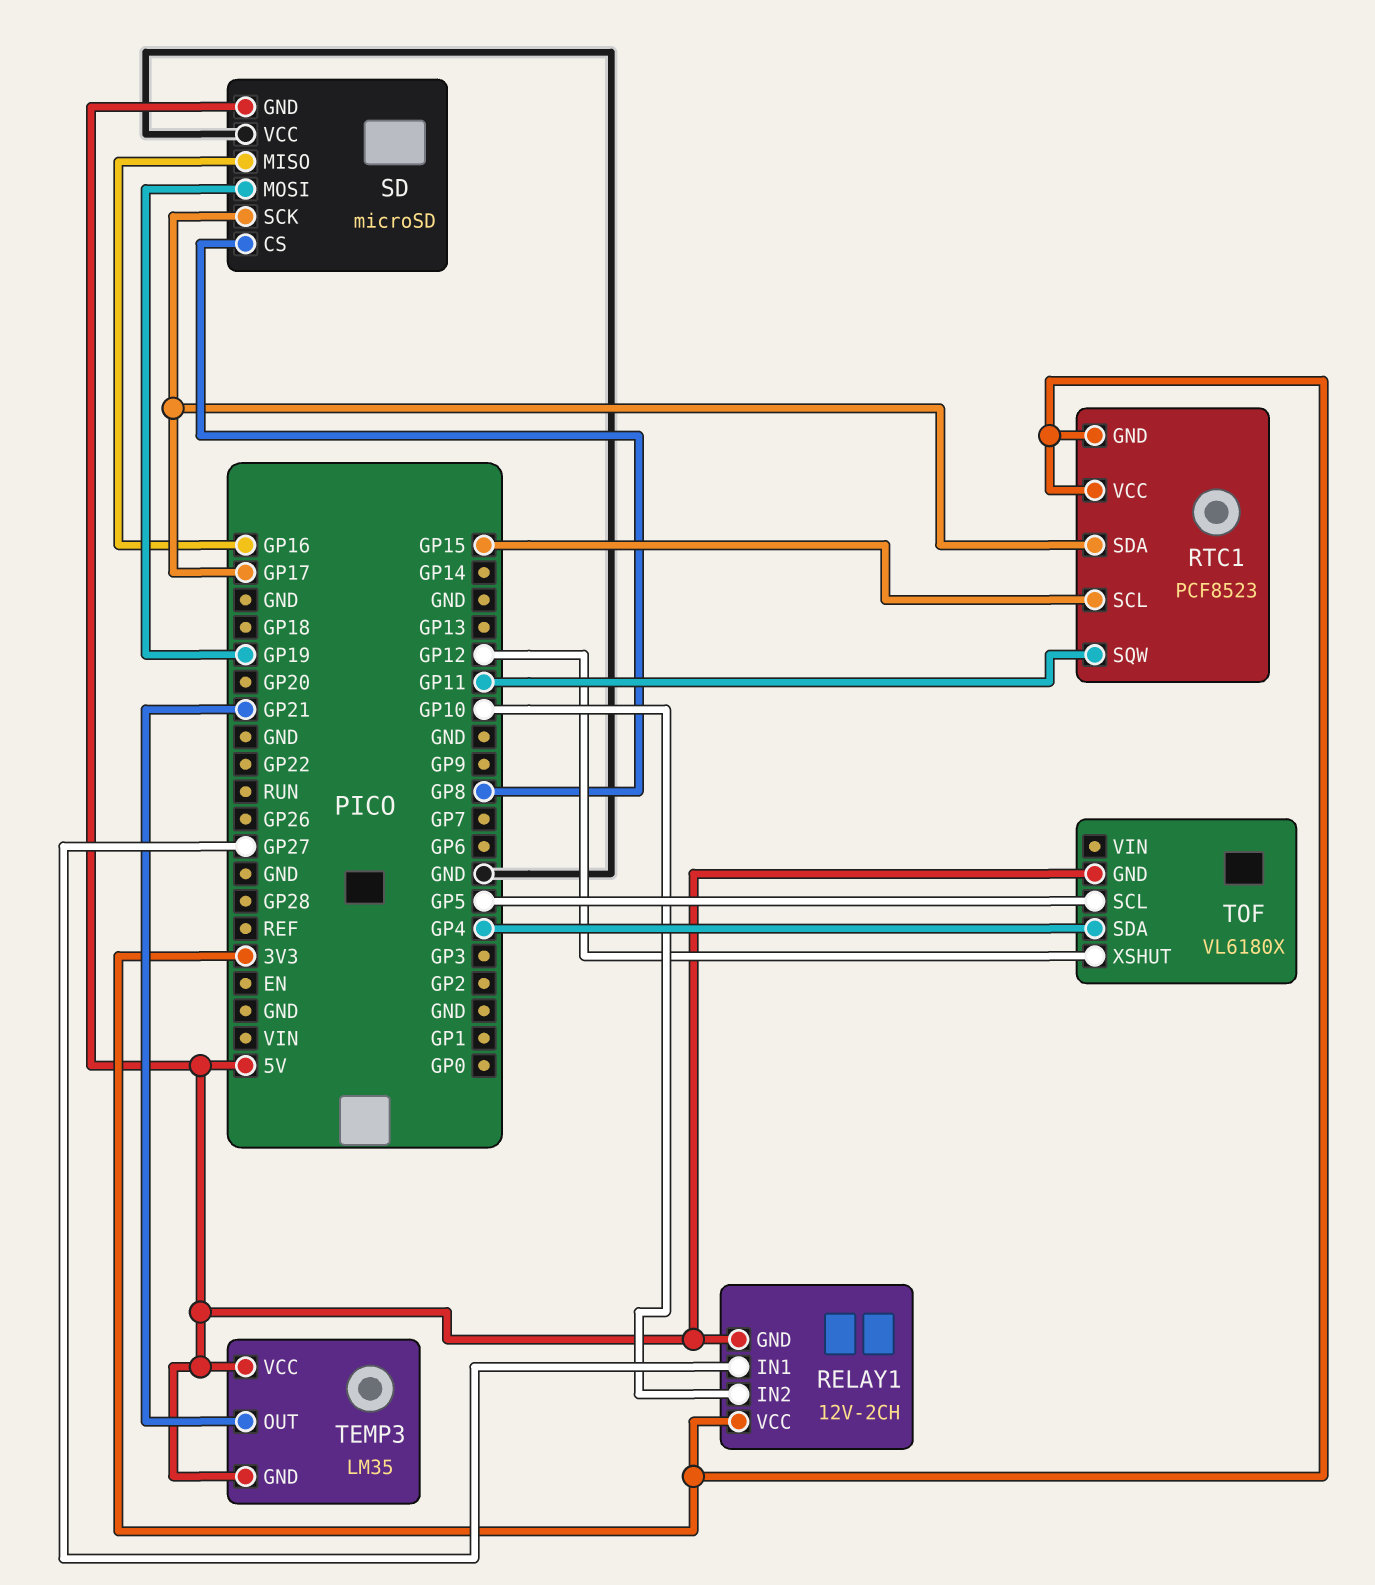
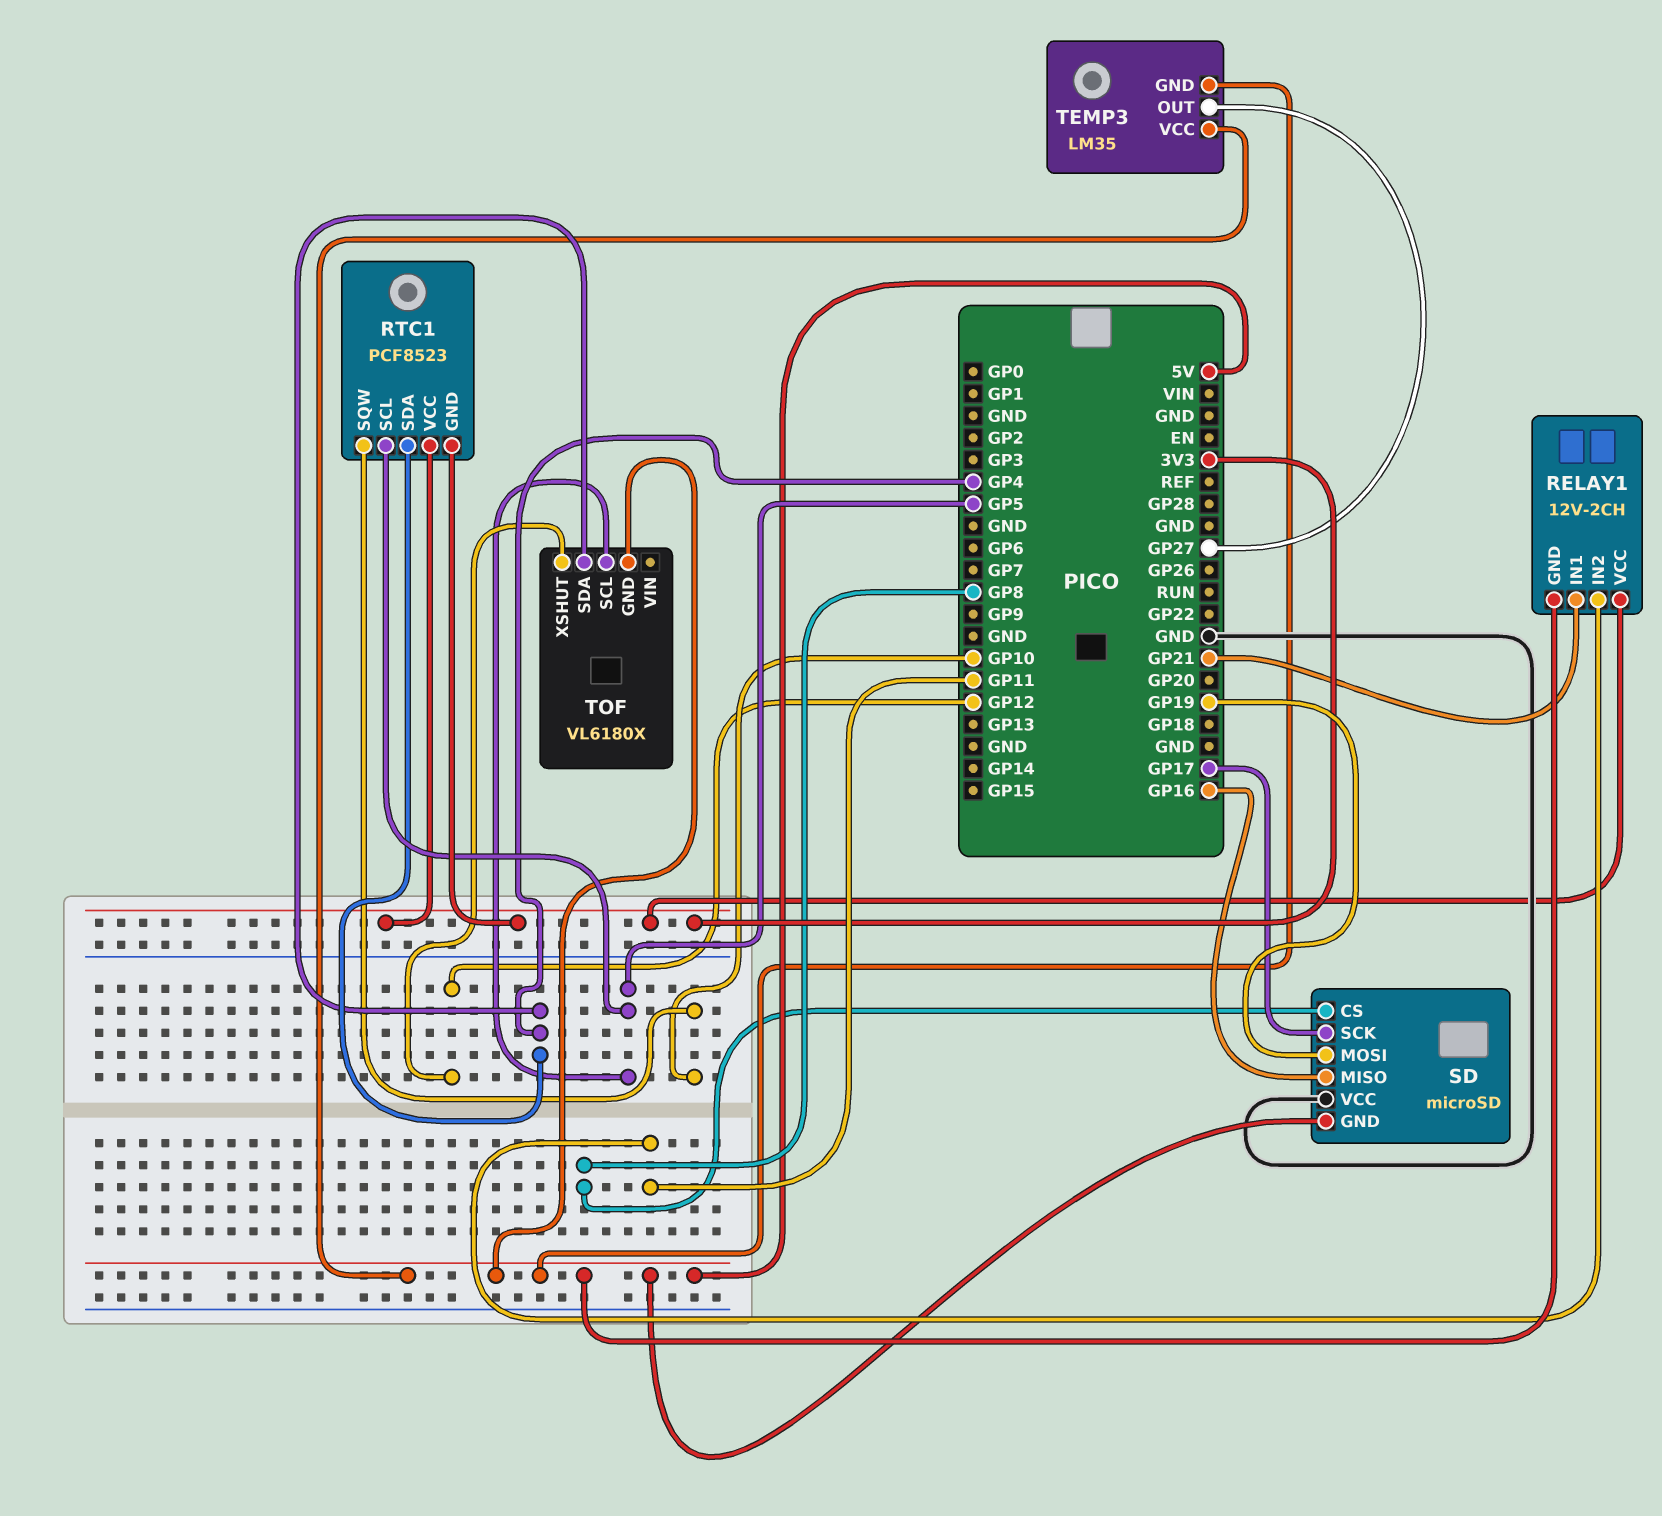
RELAY1 pin IN1: GP27 -> GP21
RELAY1 pin IN2: GP10 -> GP11
RTC1 pin SCL: GP15 -> GP5
RTC1 pin SDA: GP17 -> GP4
RTC1 pin SQW: GP11 -> GP10
TEMP3 pin OUT: GP21 -> GP27

